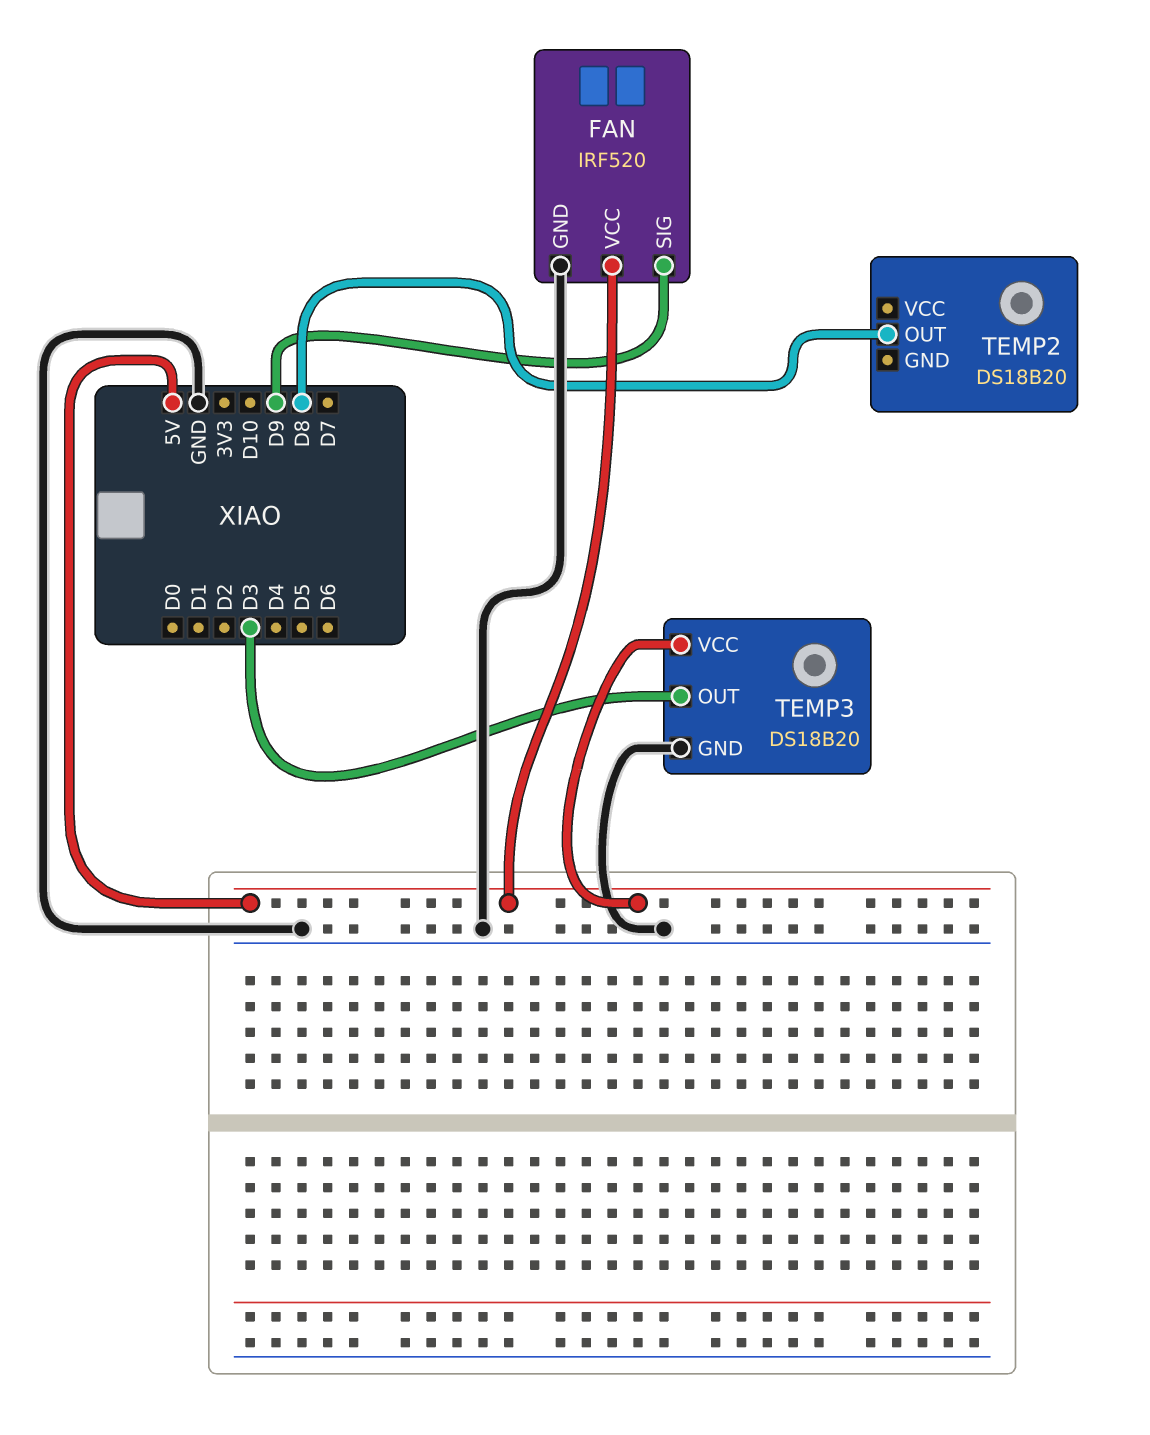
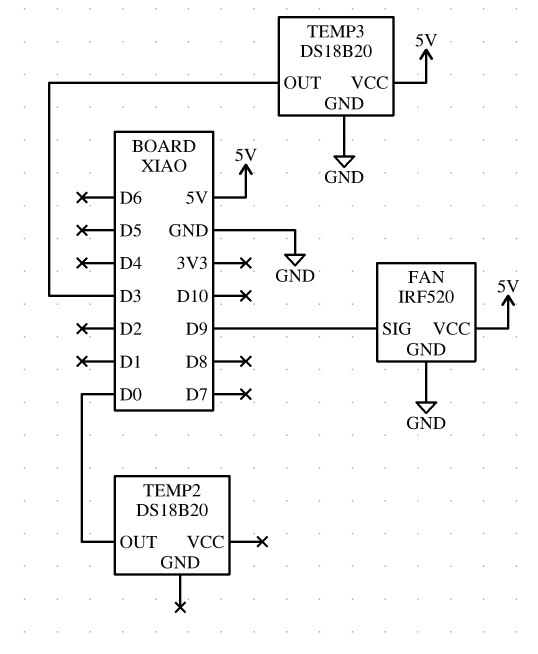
TEMP2 pin OUT: D8 -> D0

